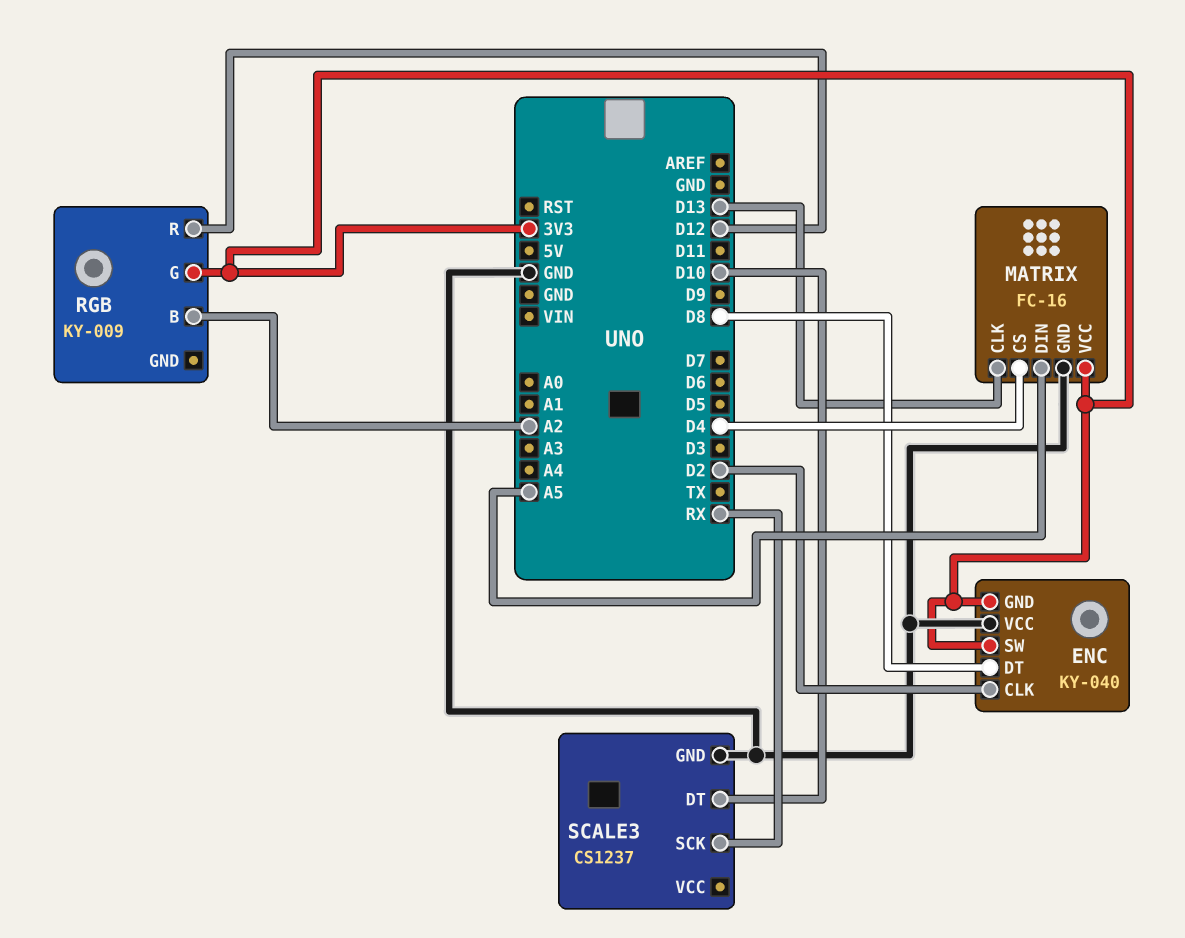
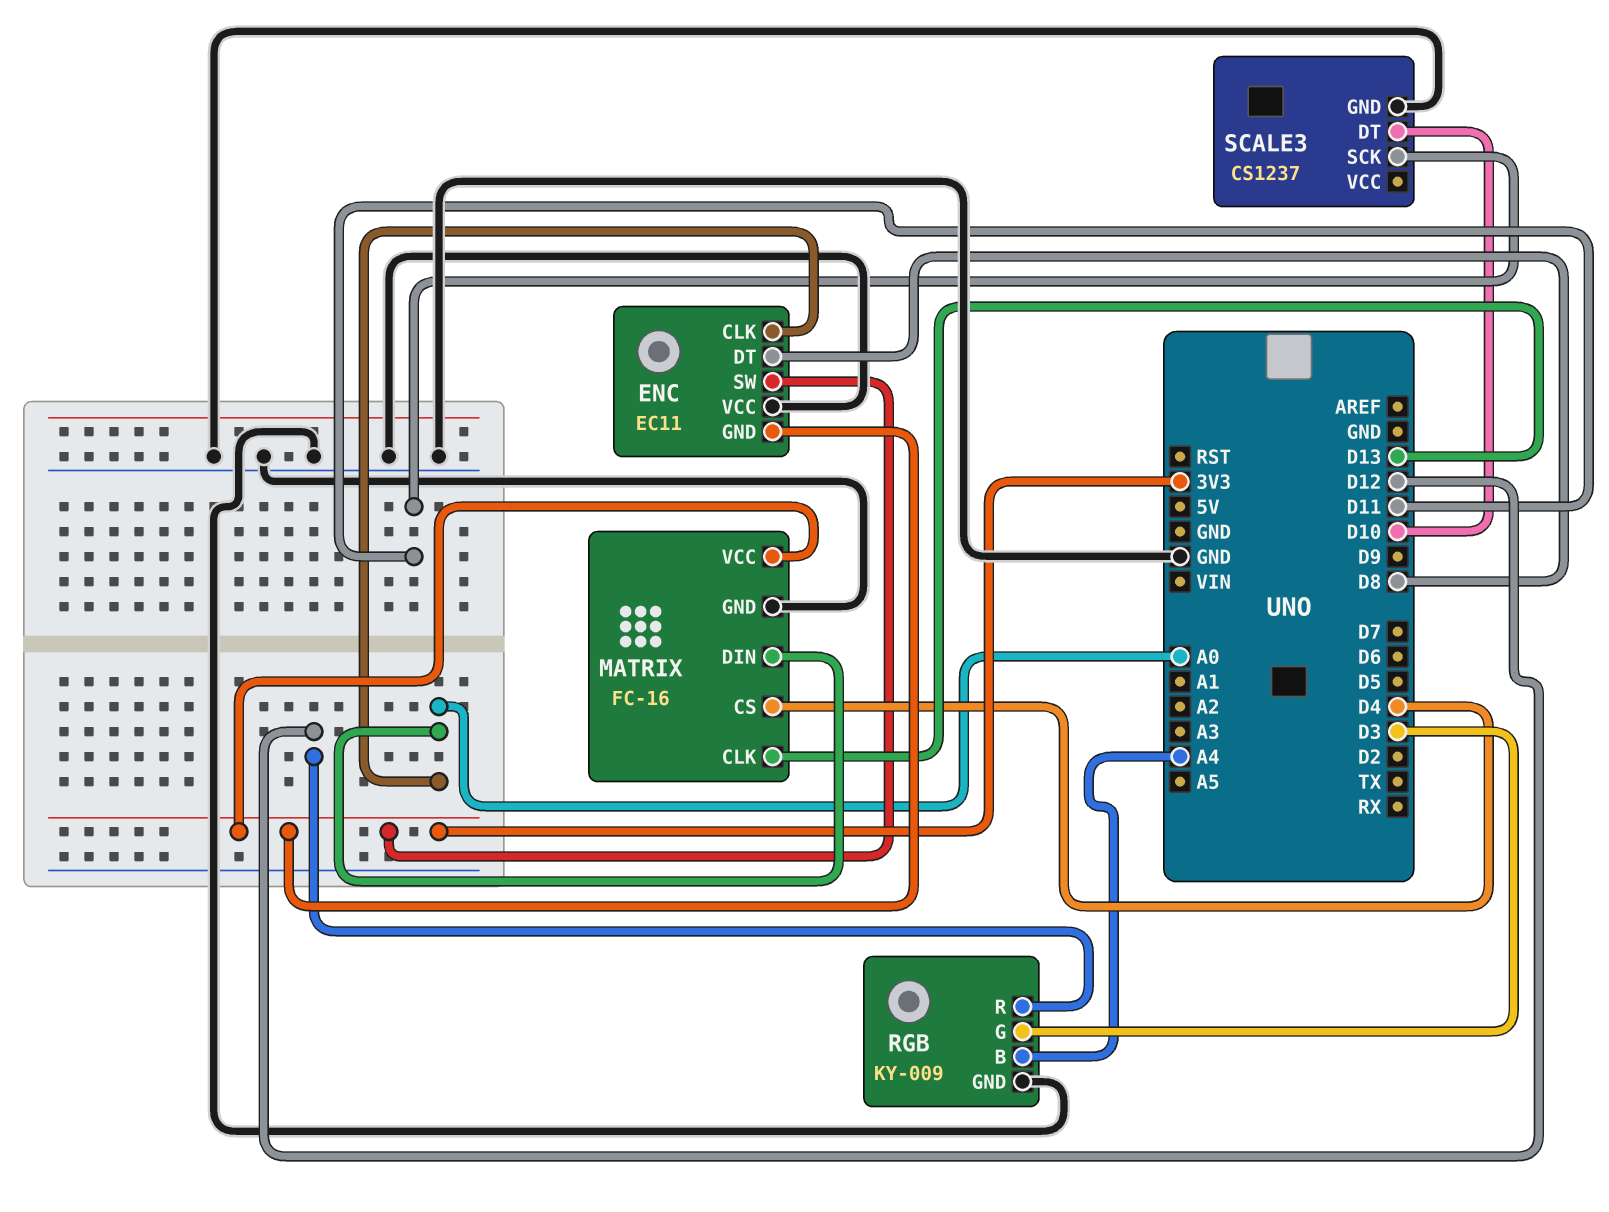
ENC: KY-040 -> EC11
ENC pin CLK: D2 -> A0
MATRIX pin DIN: A5 -> A0
RGB pin B: A2 -> A4
RGB pin G: 3V3 -> D3
RGB pin GND: none -> GND
SCALE3 pin SCK: RX -> D11

